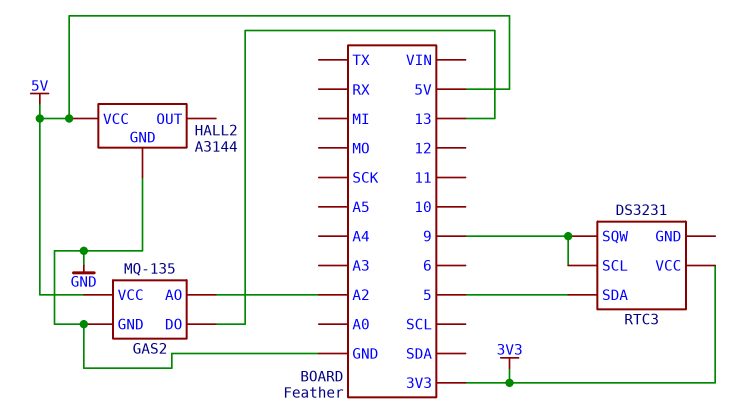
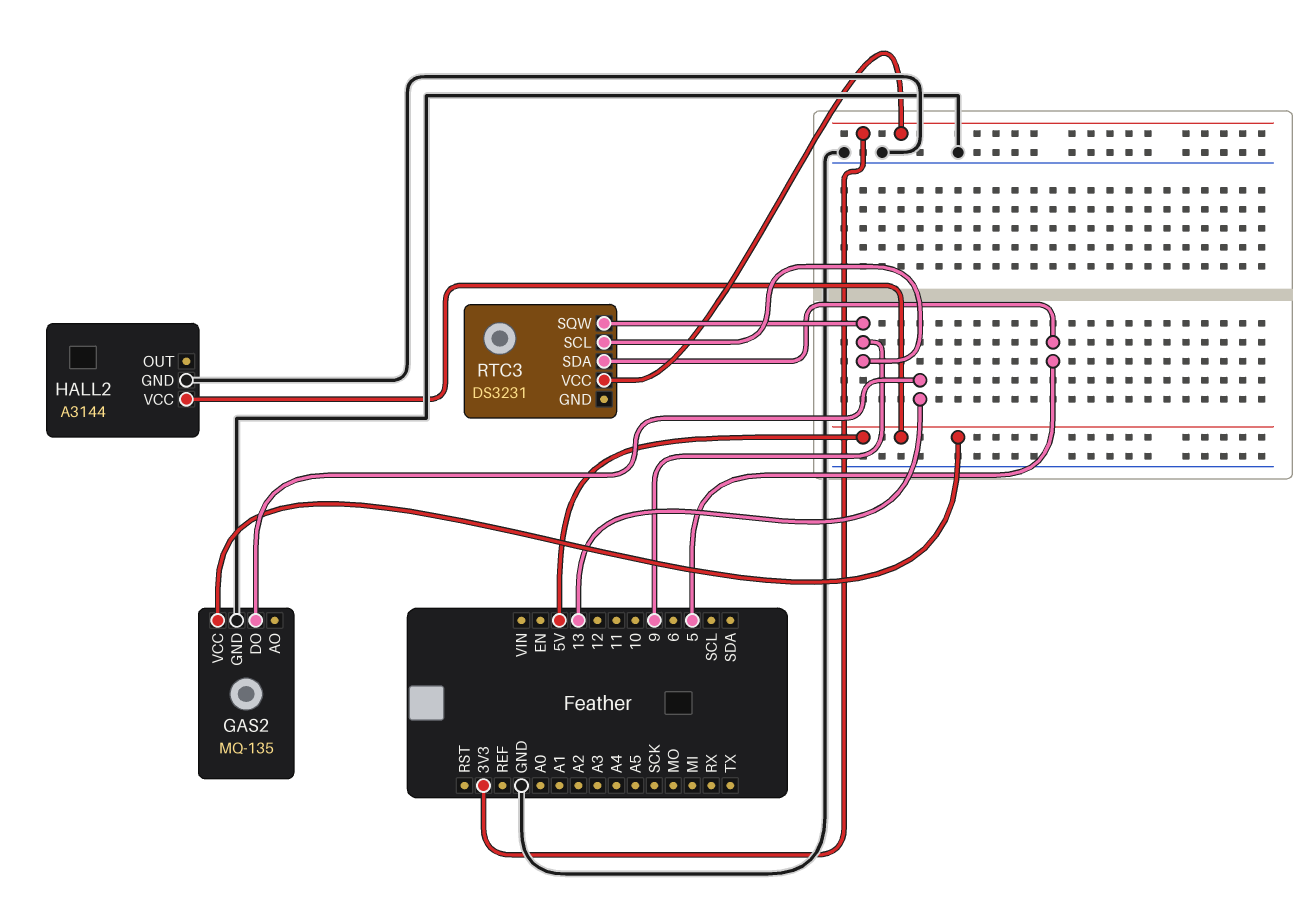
GAS2 pin AO: A2 -> none

